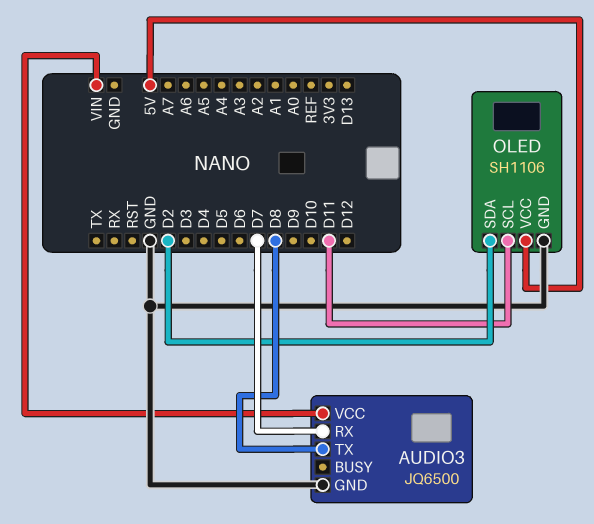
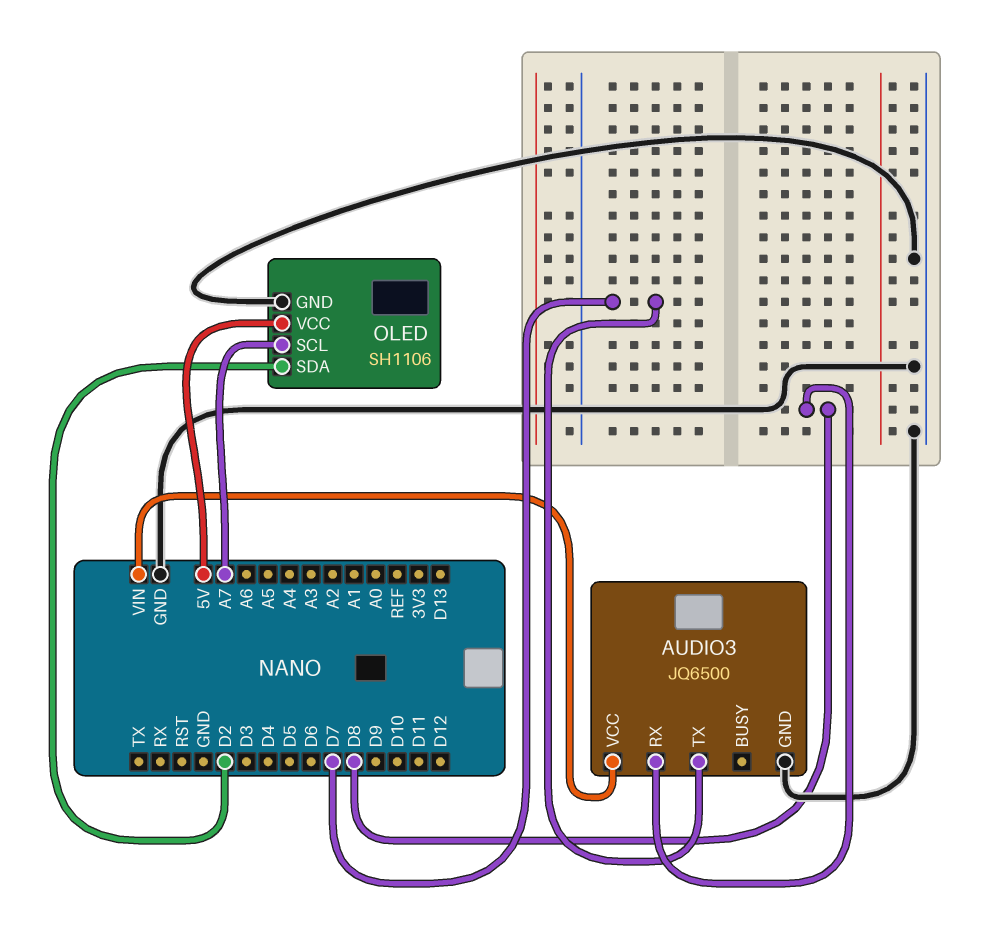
AUDIO3 pin RX: D7 -> D8
AUDIO3 pin TX: D8 -> D7
OLED pin SCL: D11 -> A7

